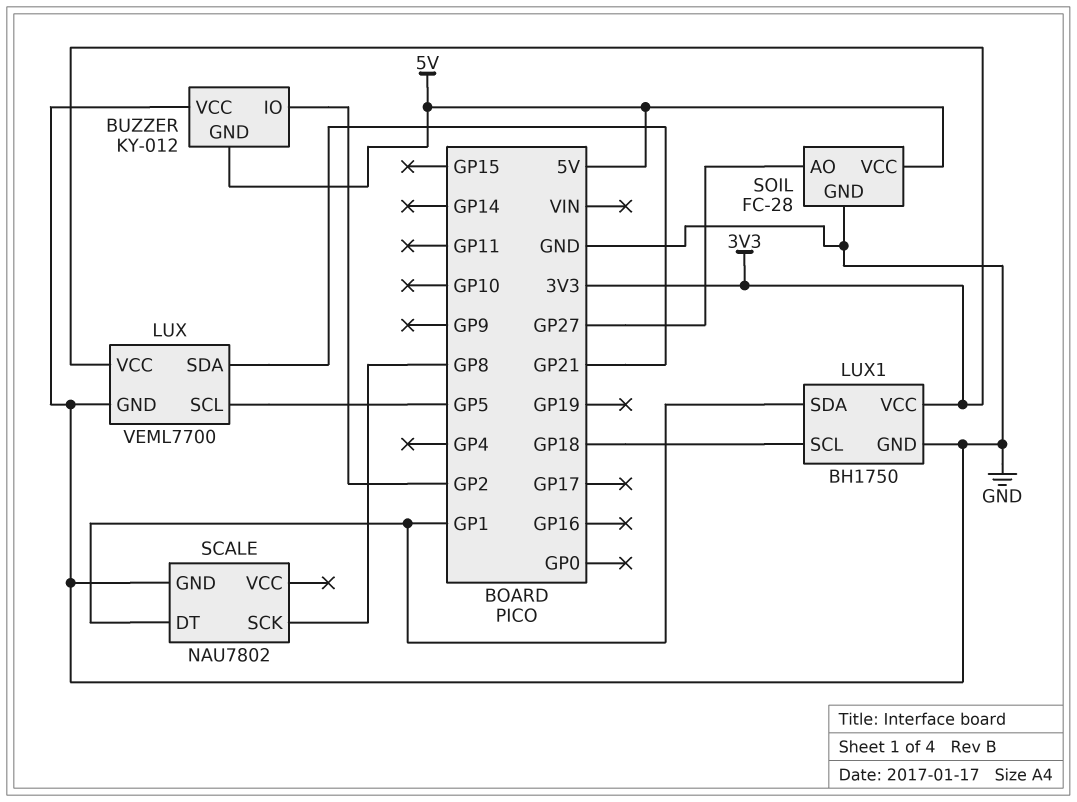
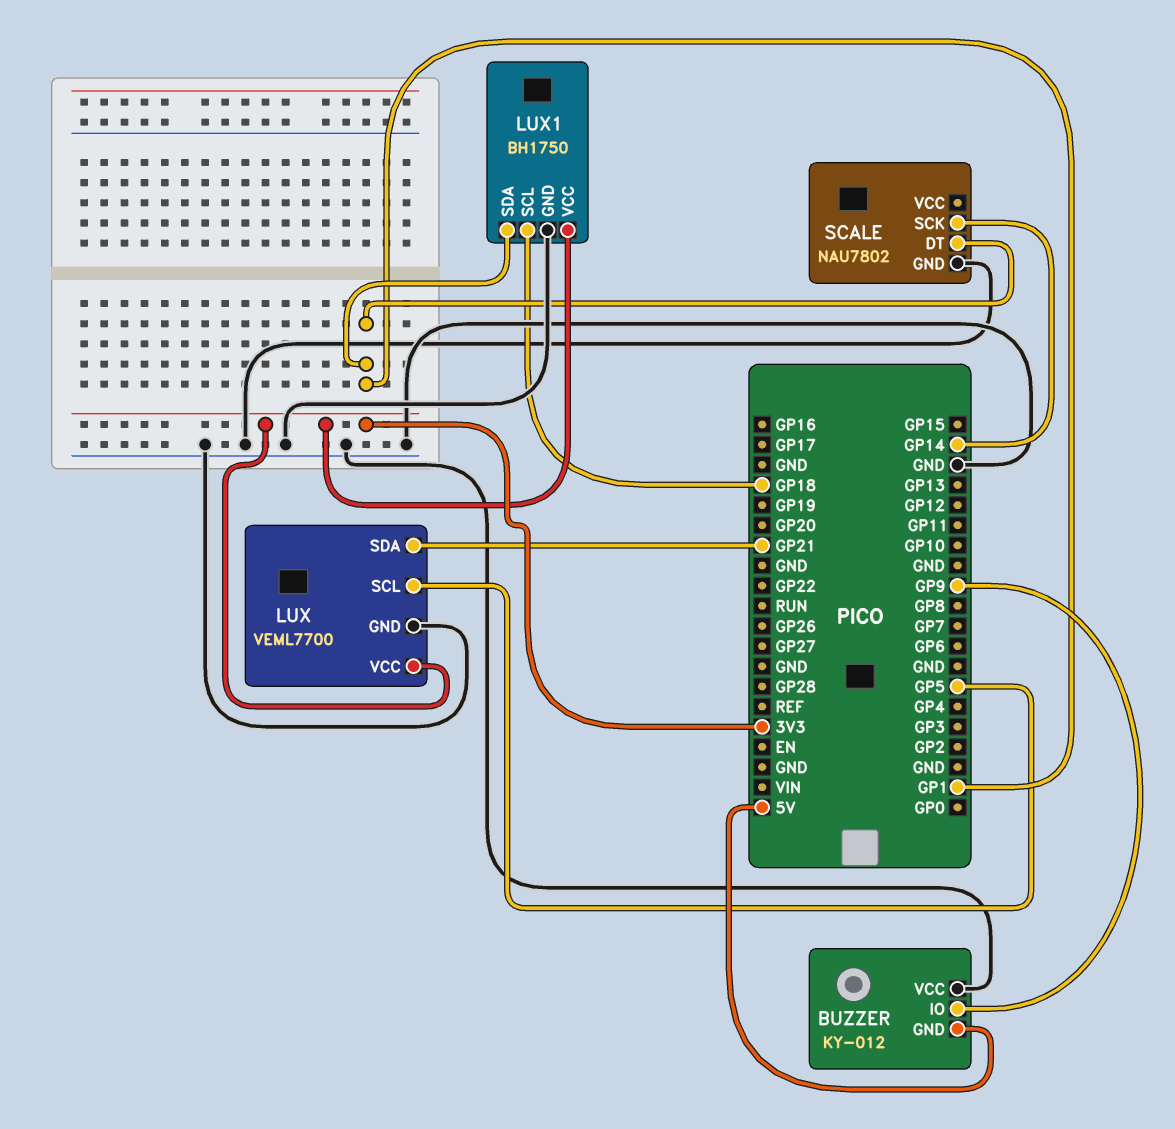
BUZZER pin IO: GP2 -> GP9
SCALE pin SCK: GP8 -> GP14
SOIL: FC-28 -> none
SOIL pin AO: GP27 -> none
SOIL pin GND: GND -> none
SOIL pin VCC: 5V -> none

